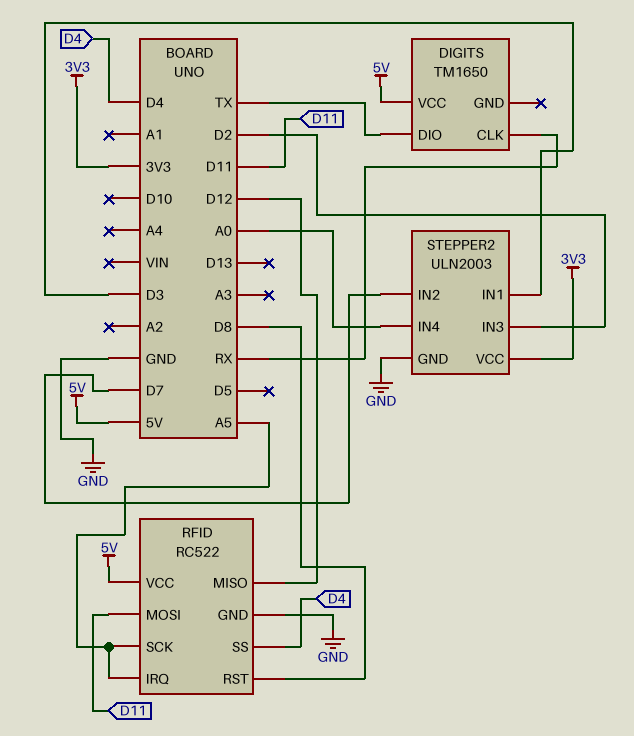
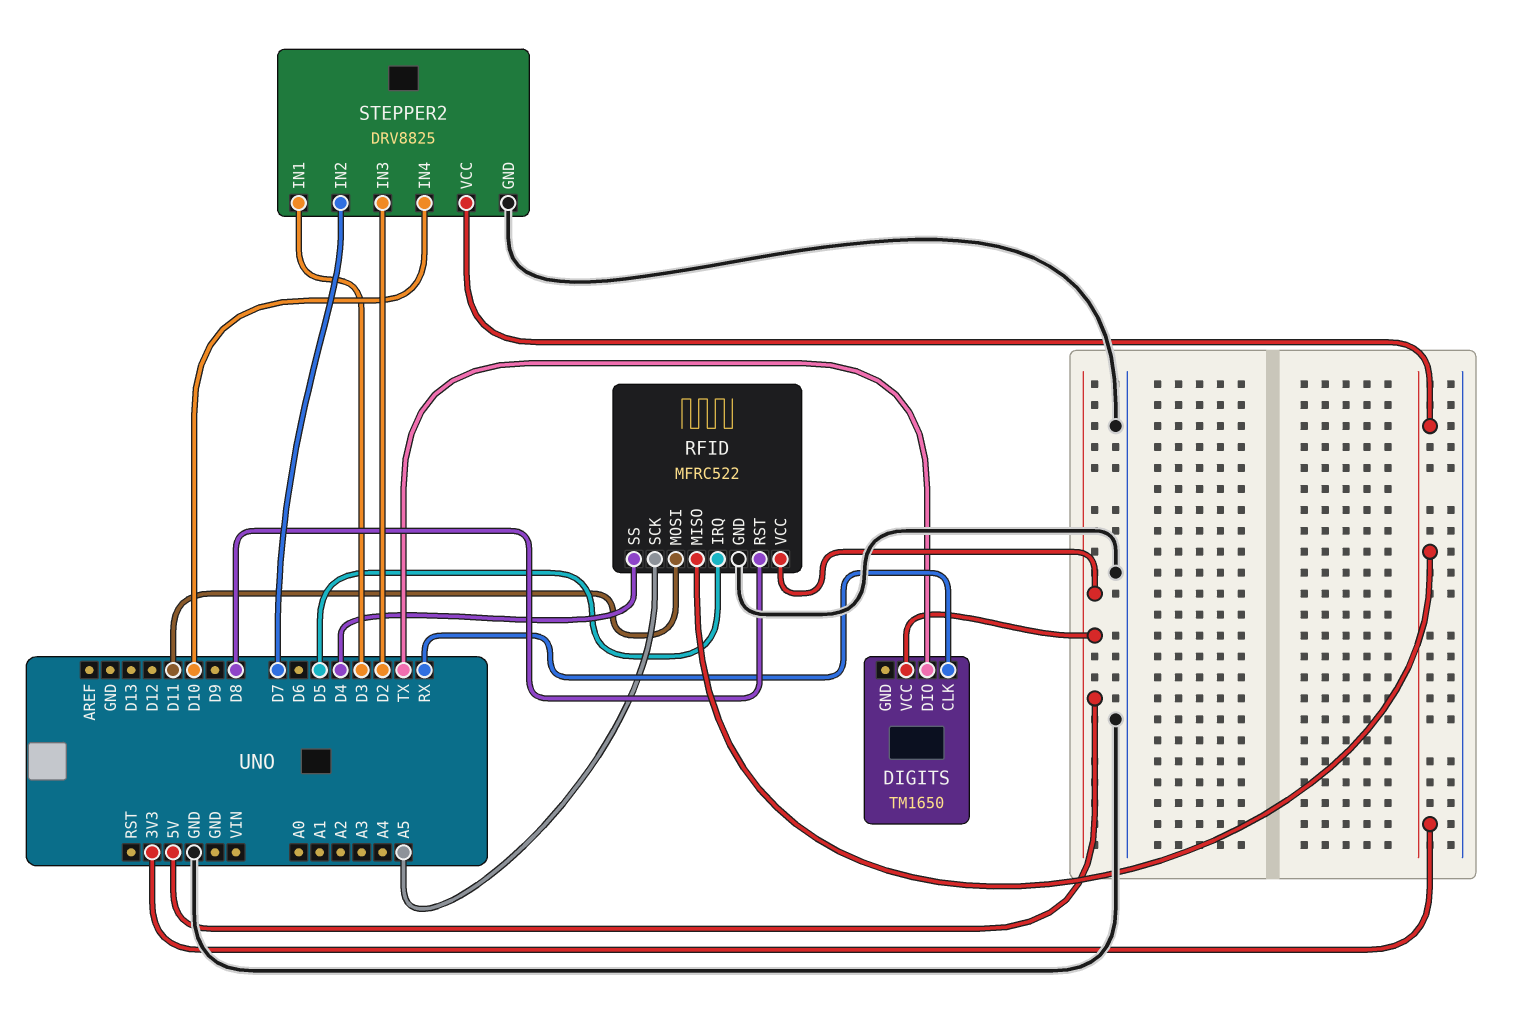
RFID: RC522 -> MFRC522
RFID pin IRQ: A5 -> D5
RFID pin MISO: D12 -> 3V3
STEPPER2: ULN2003 -> DRV8825
STEPPER2 pin IN4: A0 -> D10

